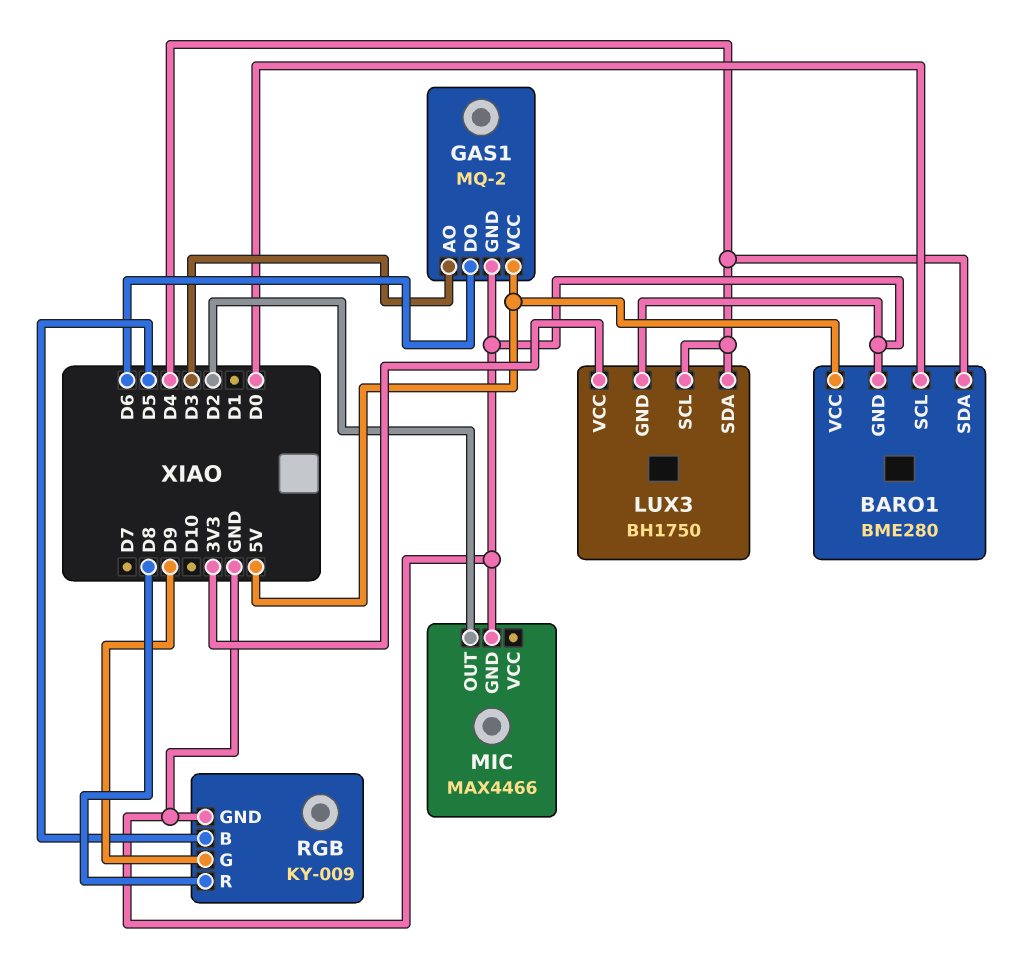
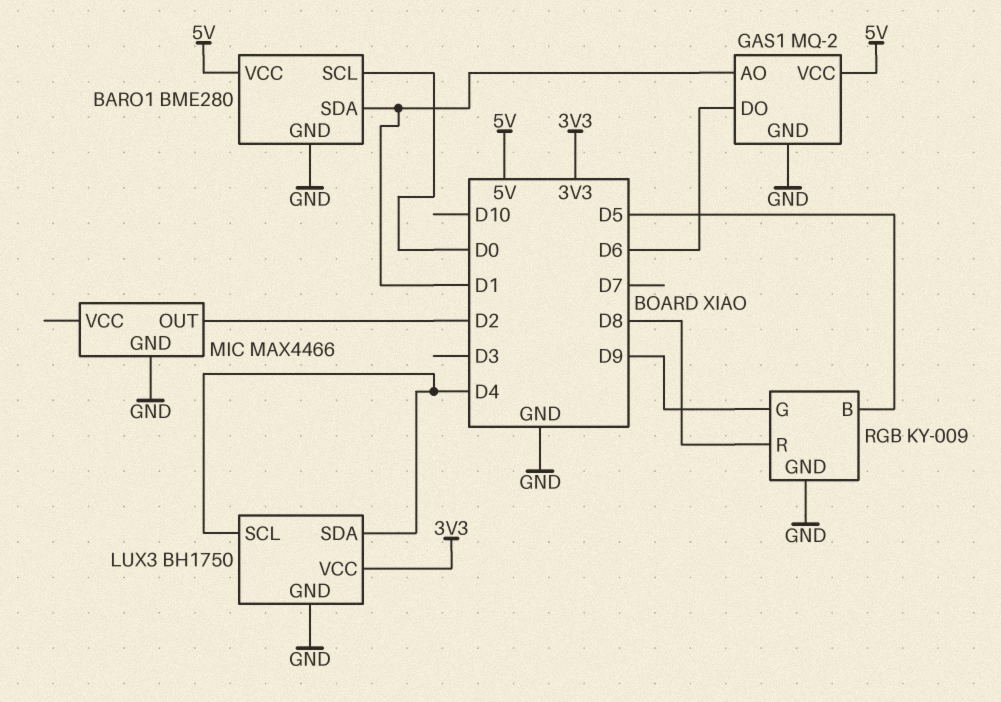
BARO1 pin SDA: D4 -> D1
GAS1 pin AO: D3 -> D1

